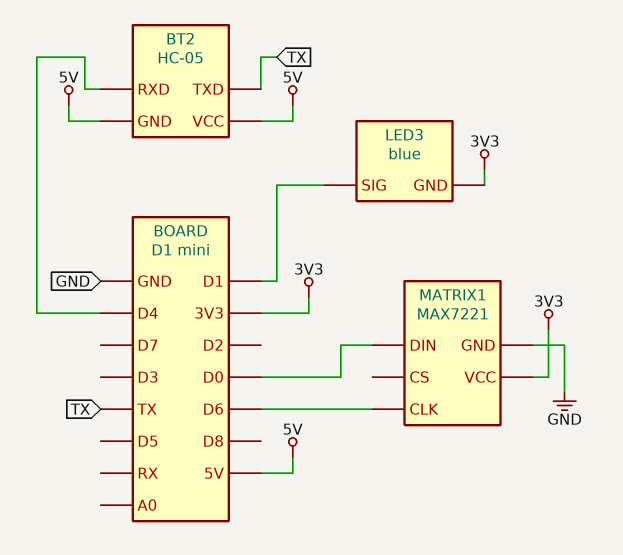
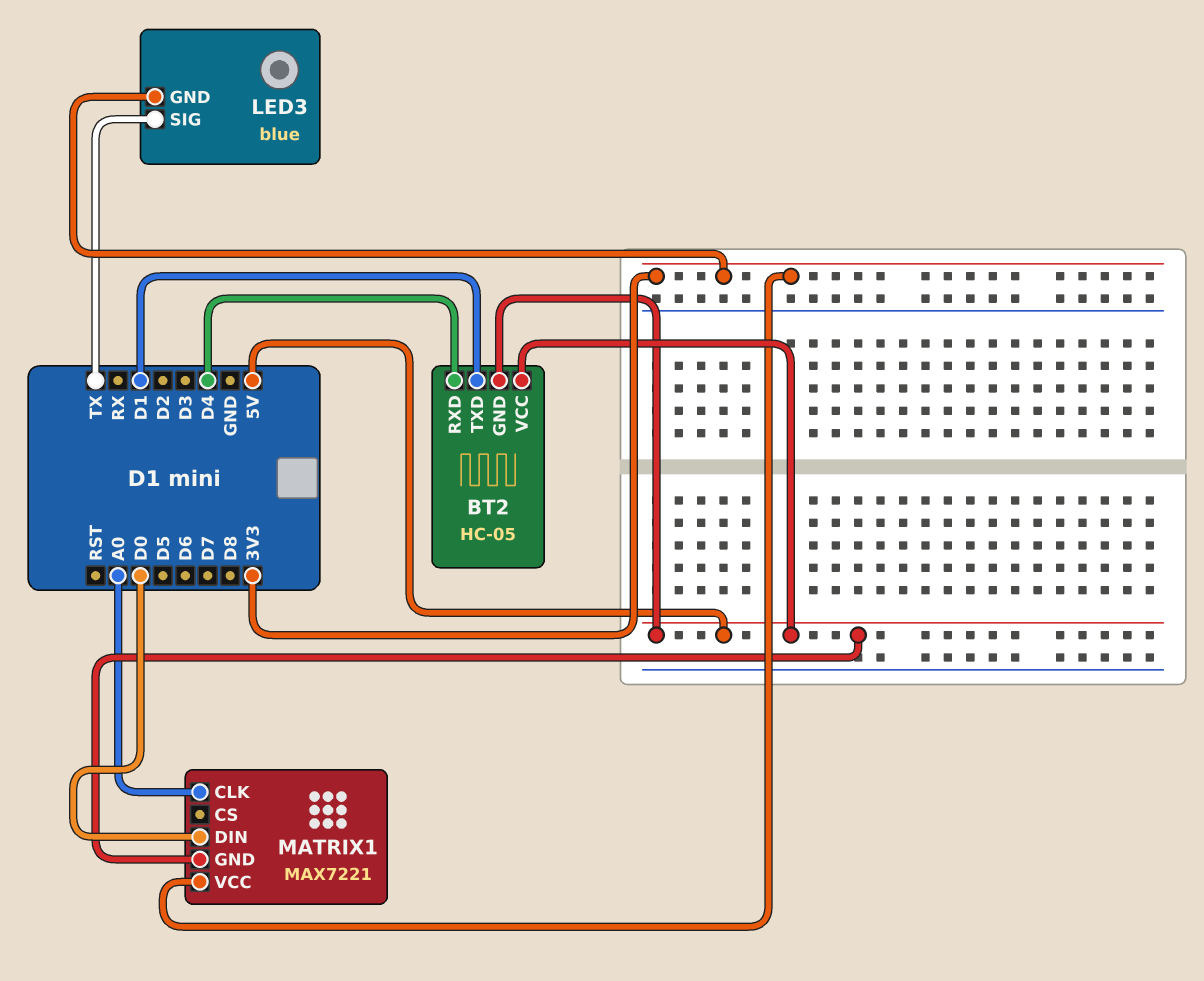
BT2 pin TXD: TX -> D1
LED3 pin SIG: D1 -> TX
MATRIX1 pin CLK: D6 -> A0
MATRIX1 pin GND: GND -> 5V

